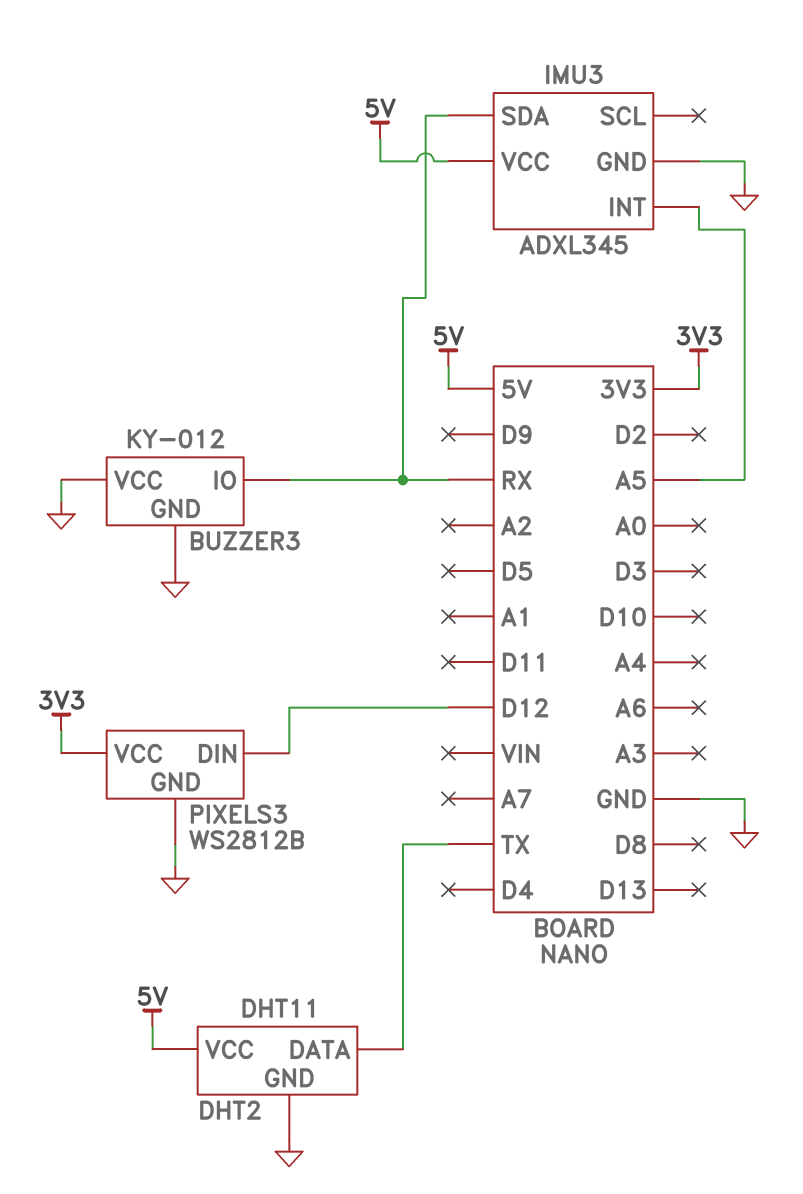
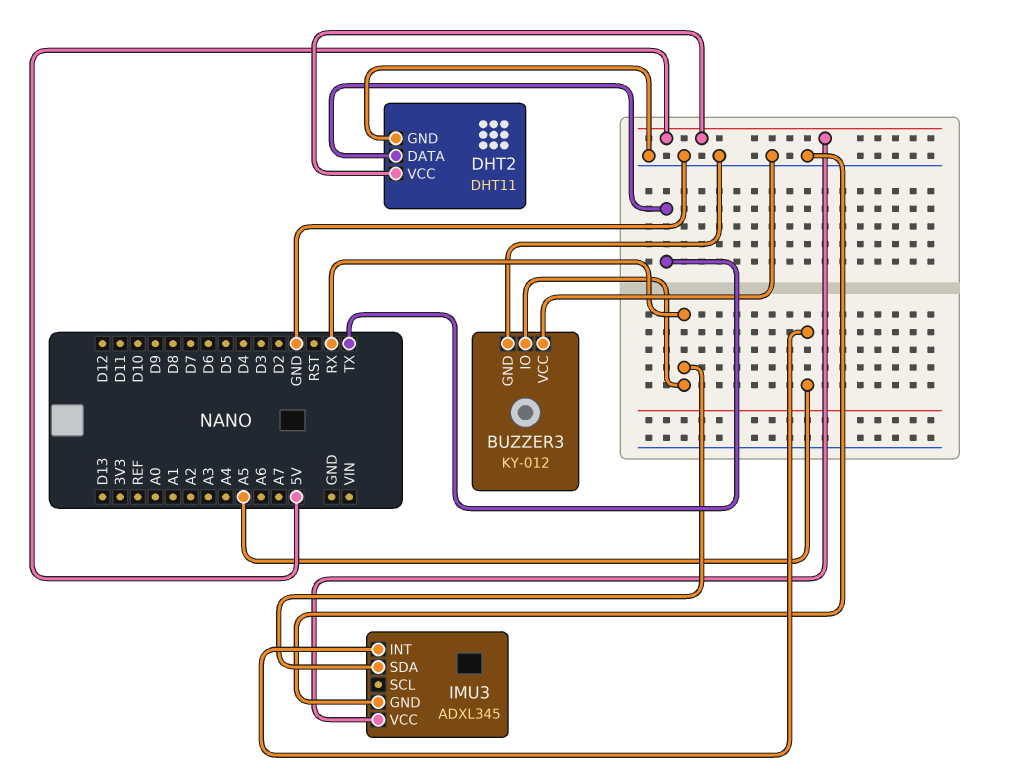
PIXELS3: WS2812B -> none
PIXELS3 pin DIN: D12 -> none
PIXELS3 pin GND: GND -> none
PIXELS3 pin VCC: 3V3 -> none

